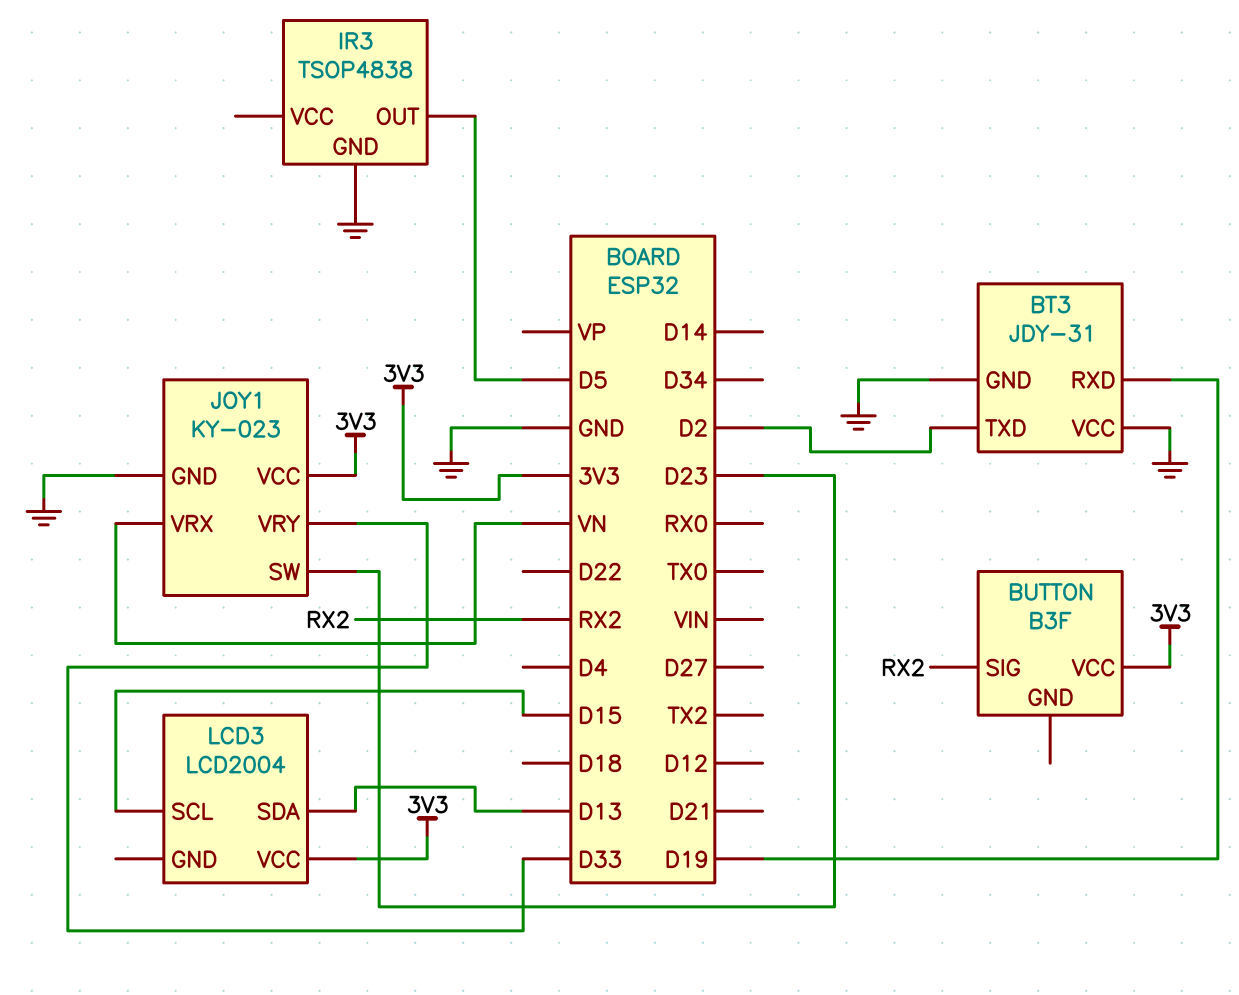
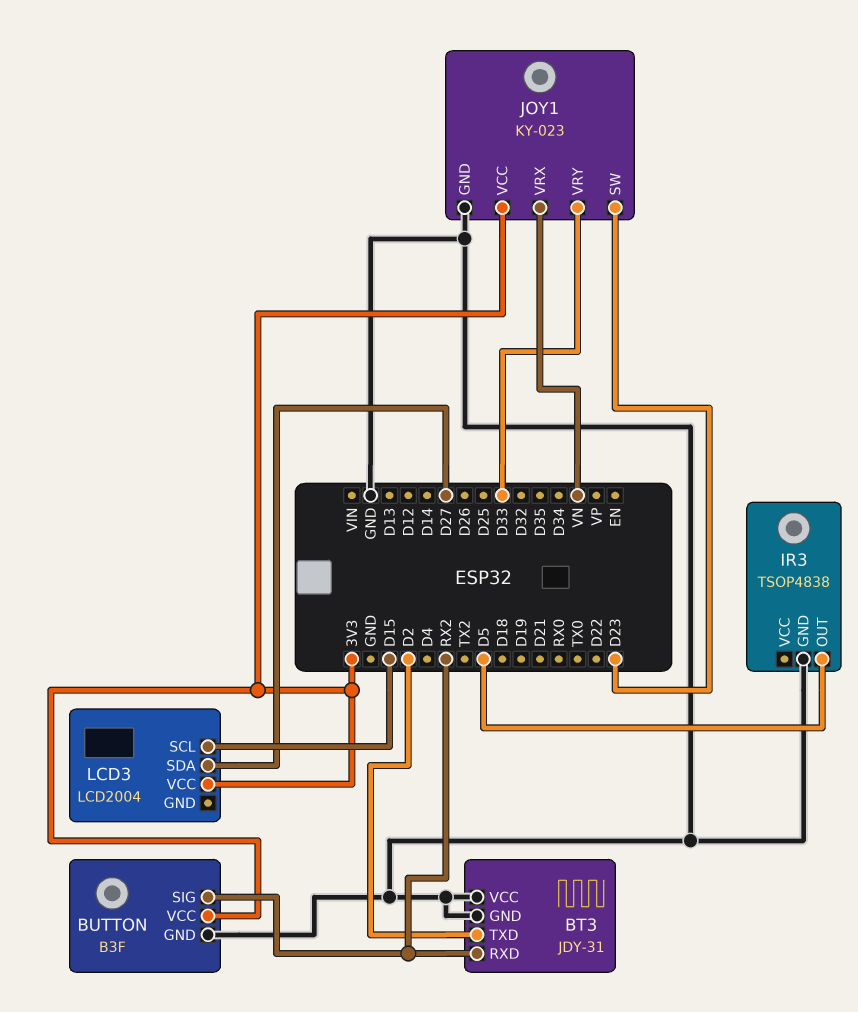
BT3 pin RXD: D19 -> RX2
BUTTON pin GND: none -> GND
LCD3 pin SDA: D13 -> D27

